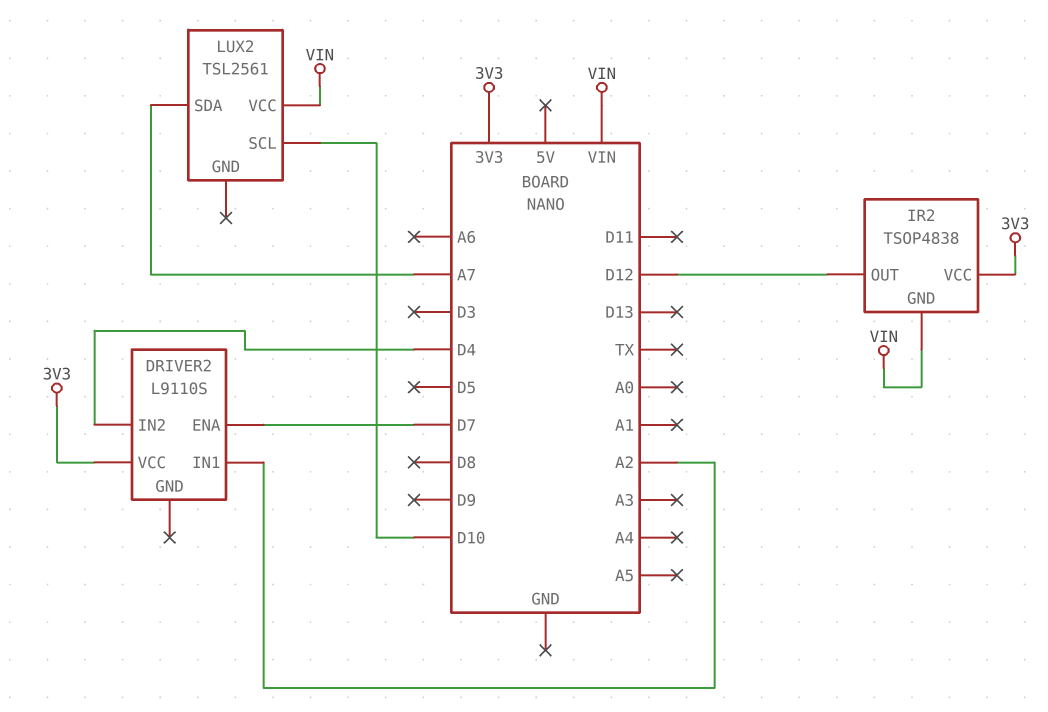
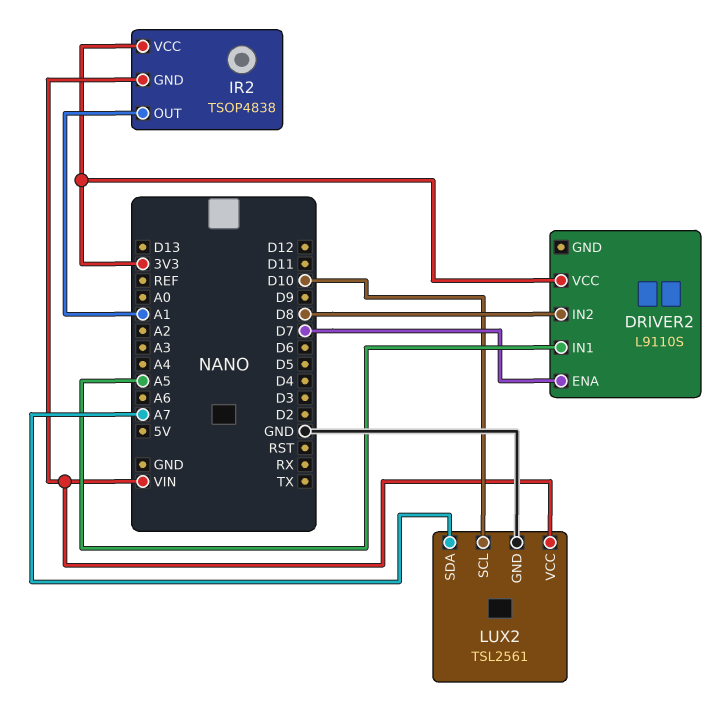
DRIVER2 pin IN1: A2 -> A5
DRIVER2 pin IN2: D4 -> D8
IR2 pin OUT: D12 -> A1
LUX2 pin GND: none -> GND

